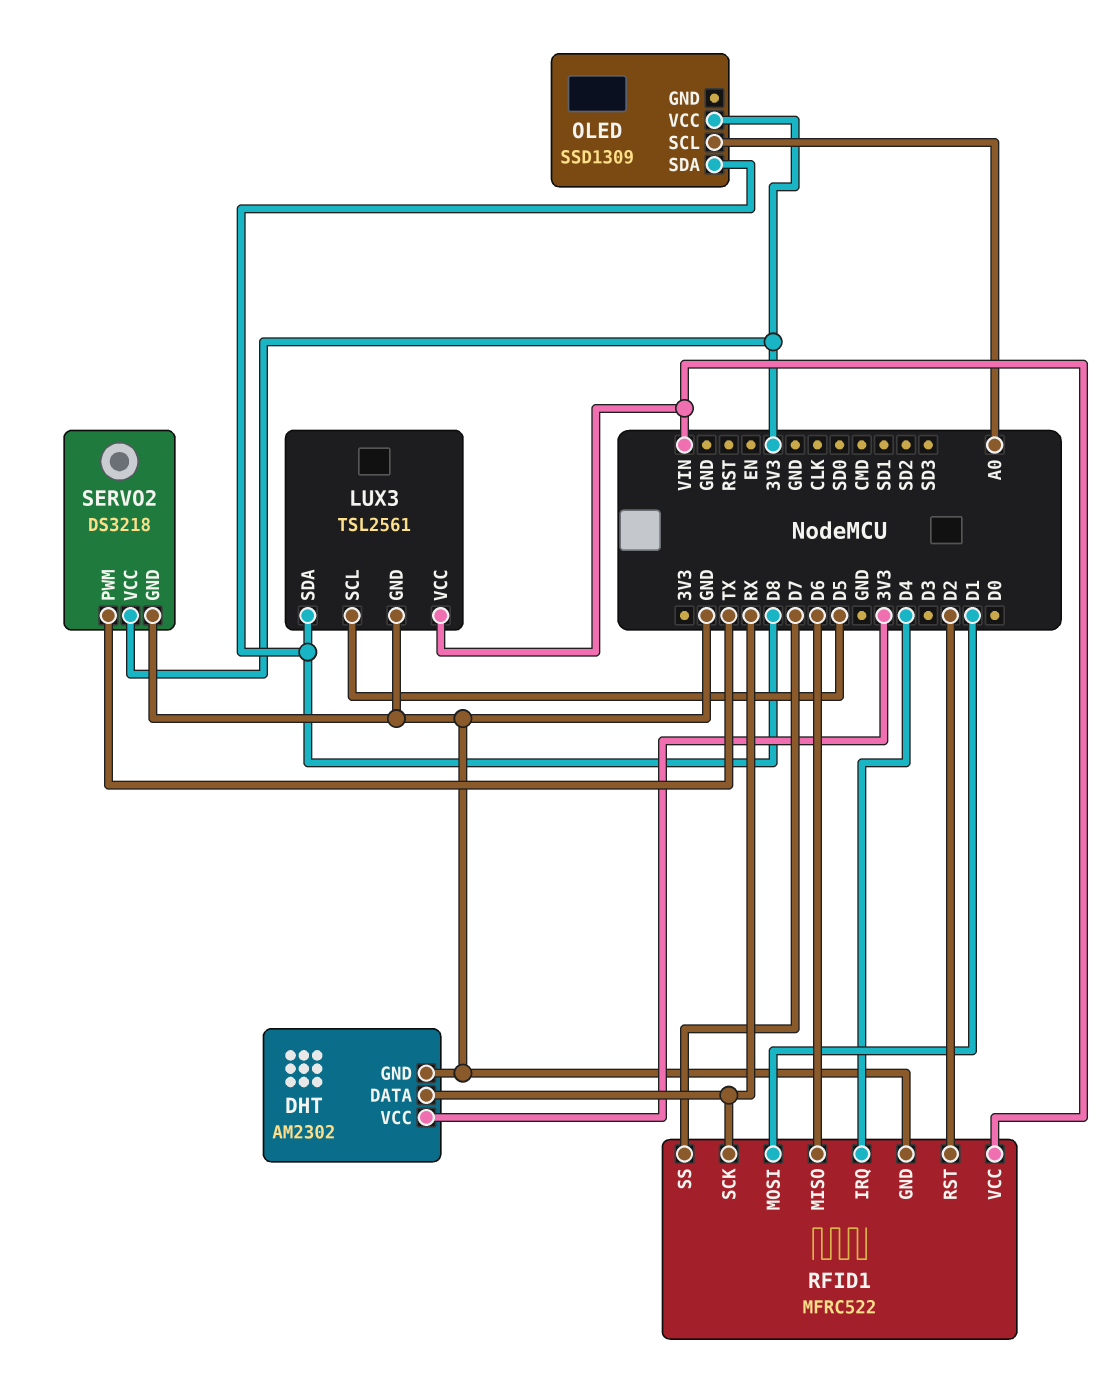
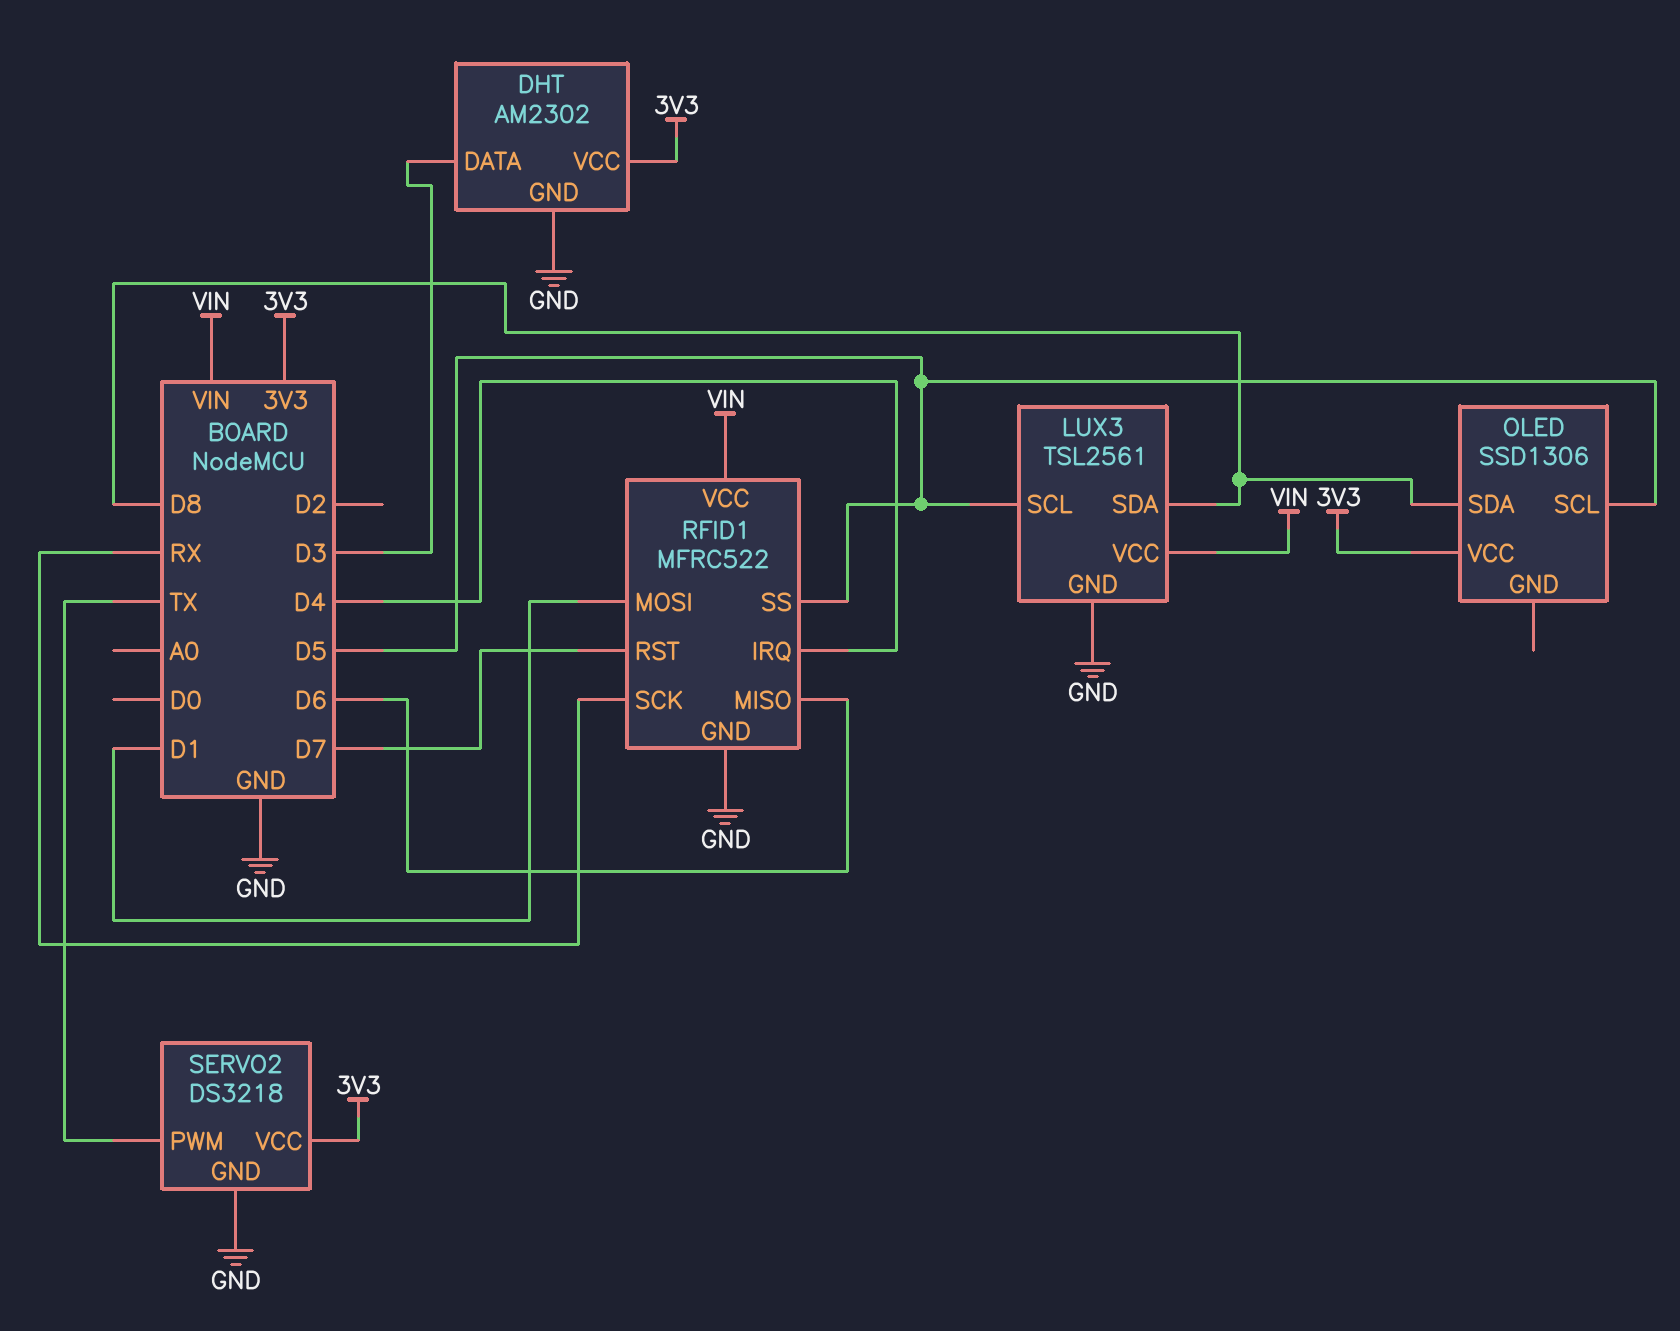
DHT pin DATA: RX -> D3
OLED: SSD1309 -> SSD1306
OLED pin SCL: A0 -> D5
RFID1 pin RST: D2 -> D7
RFID1 pin SS: D7 -> D5

